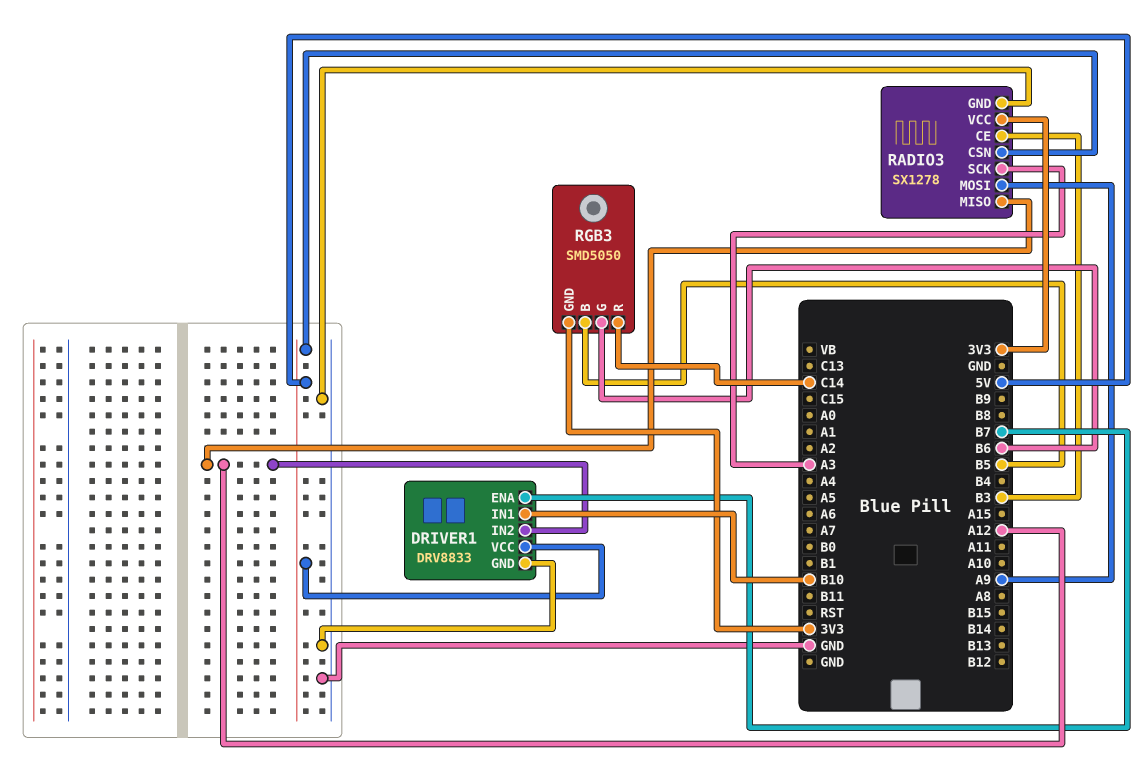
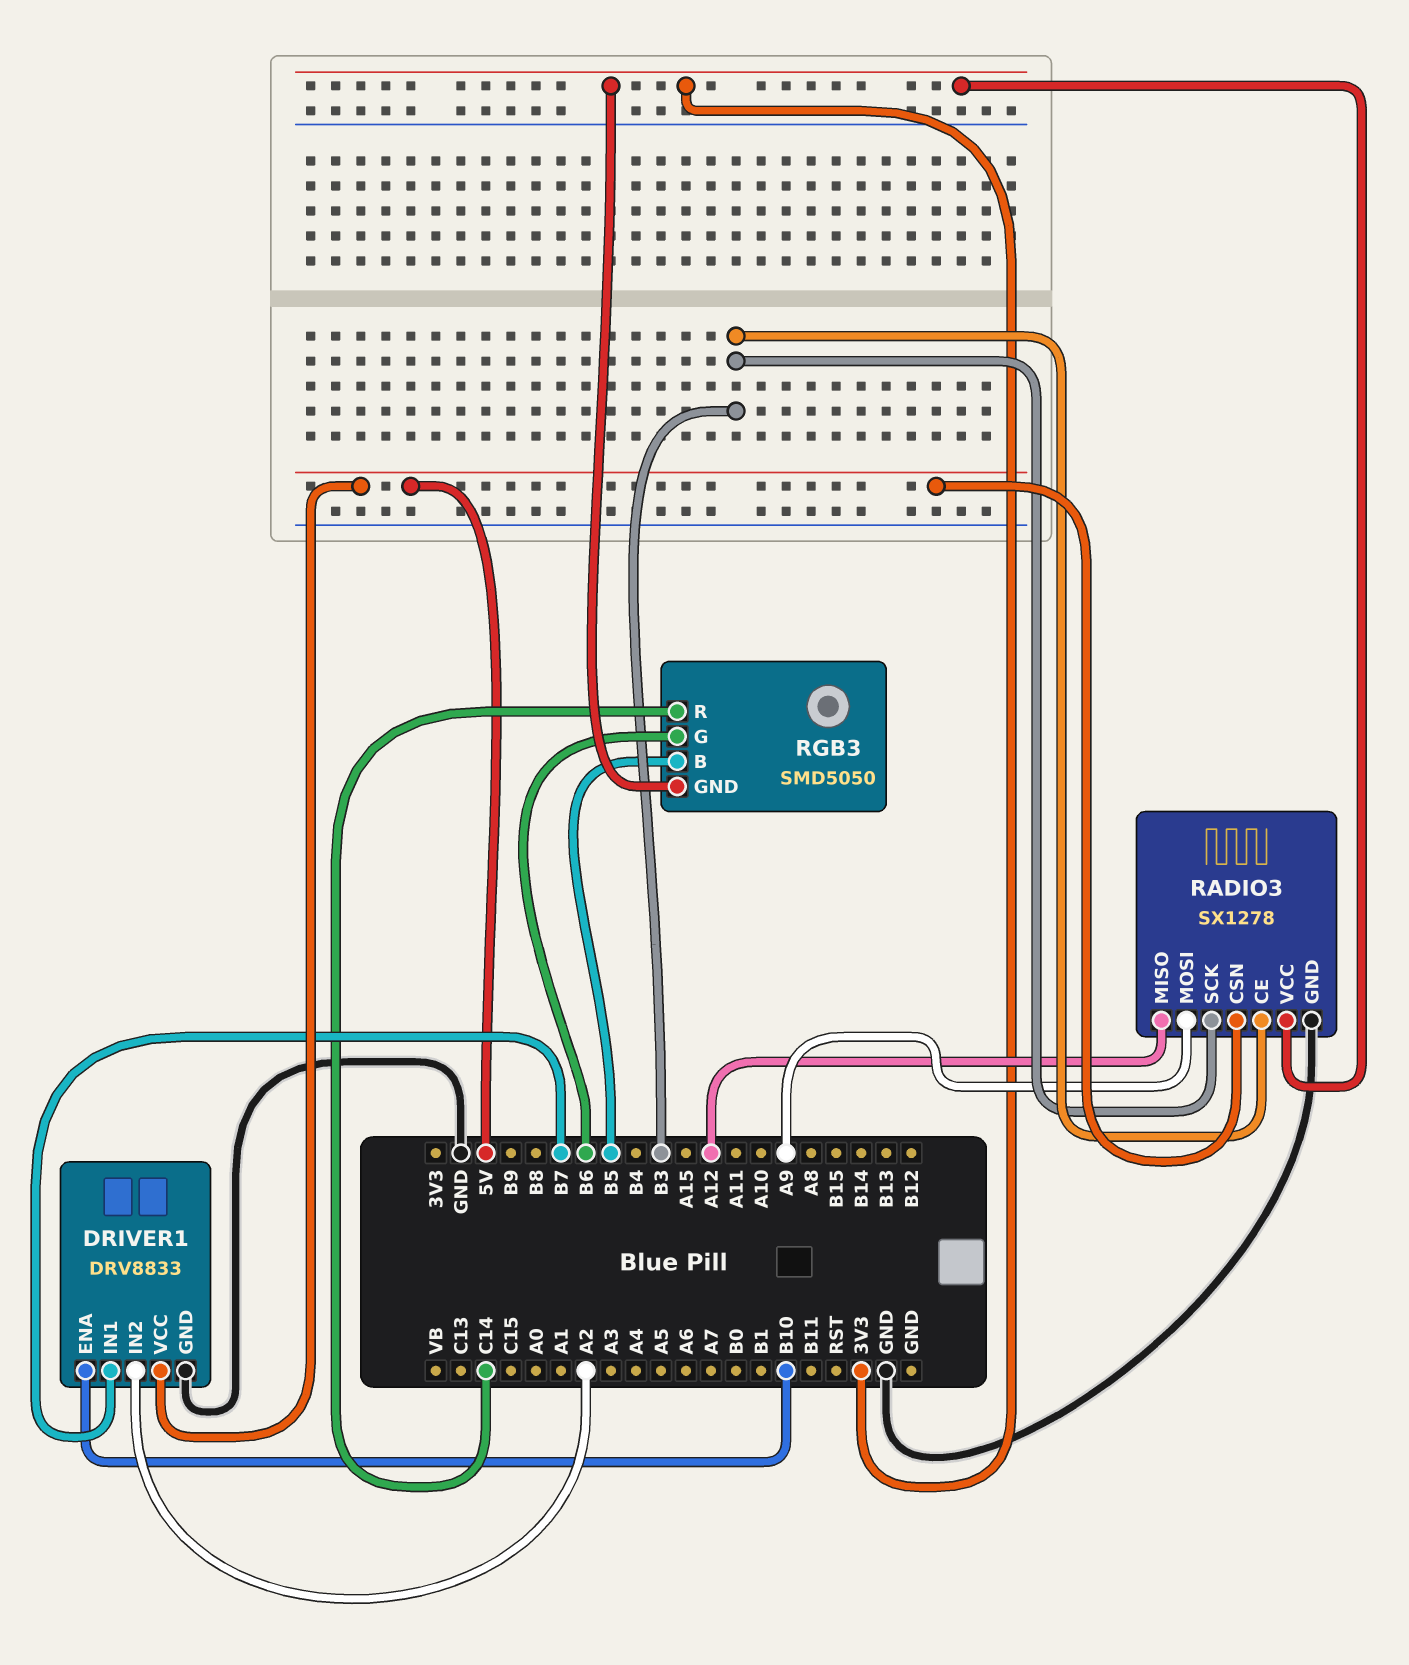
DRIVER1 pin ENA: B7 -> B10
DRIVER1 pin IN1: B10 -> B7
DRIVER1 pin IN2: A12 -> A2
RADIO3 pin SCK: A3 -> B3

